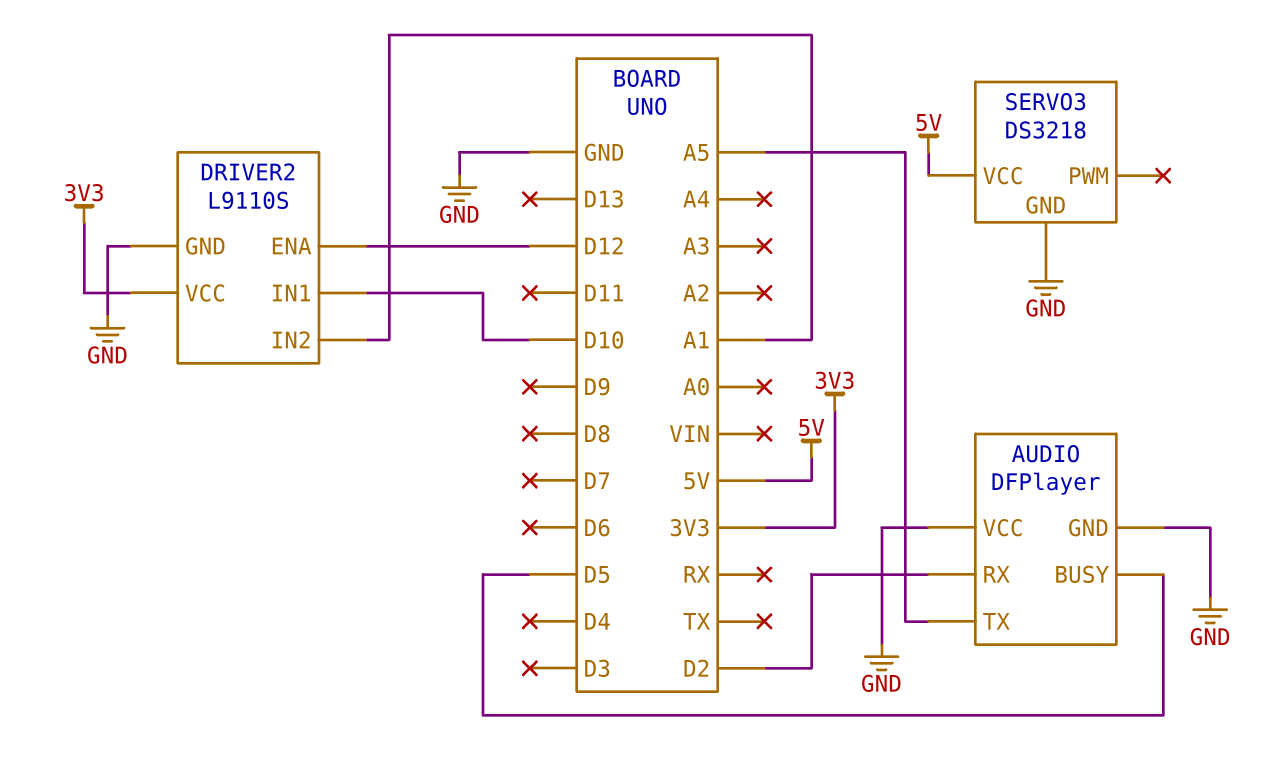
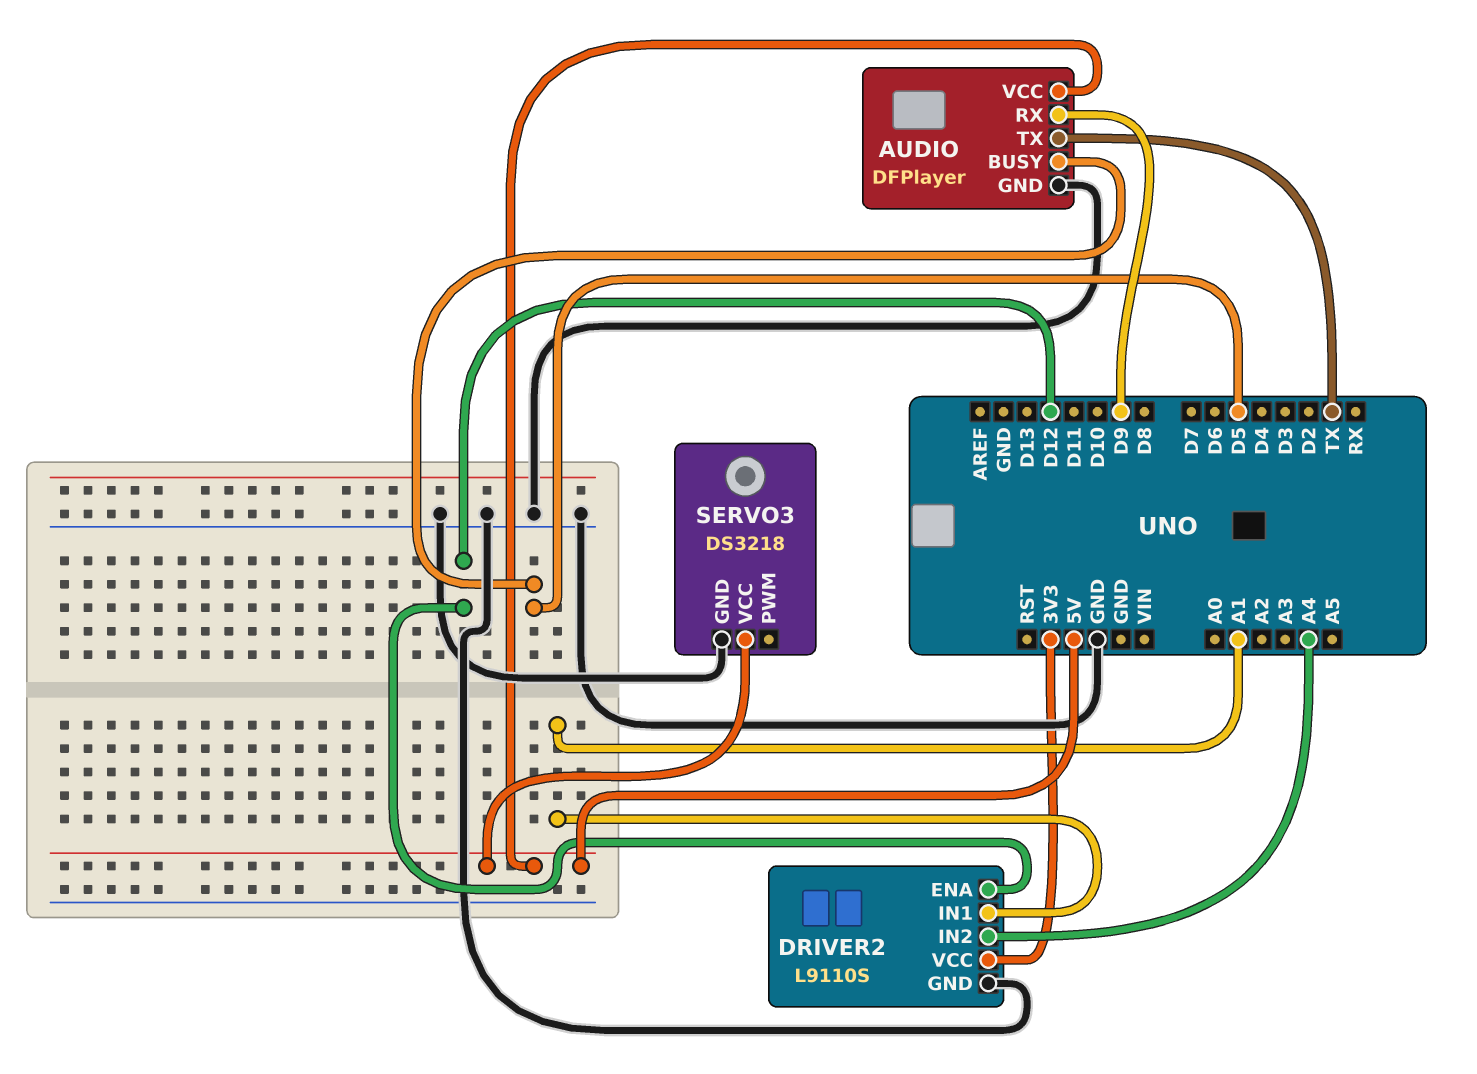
AUDIO pin RX: D2 -> D9
AUDIO pin TX: A5 -> TX
AUDIO pin VCC: GND -> 5V
DRIVER2 pin IN1: D10 -> A1
DRIVER2 pin IN2: A1 -> A4

